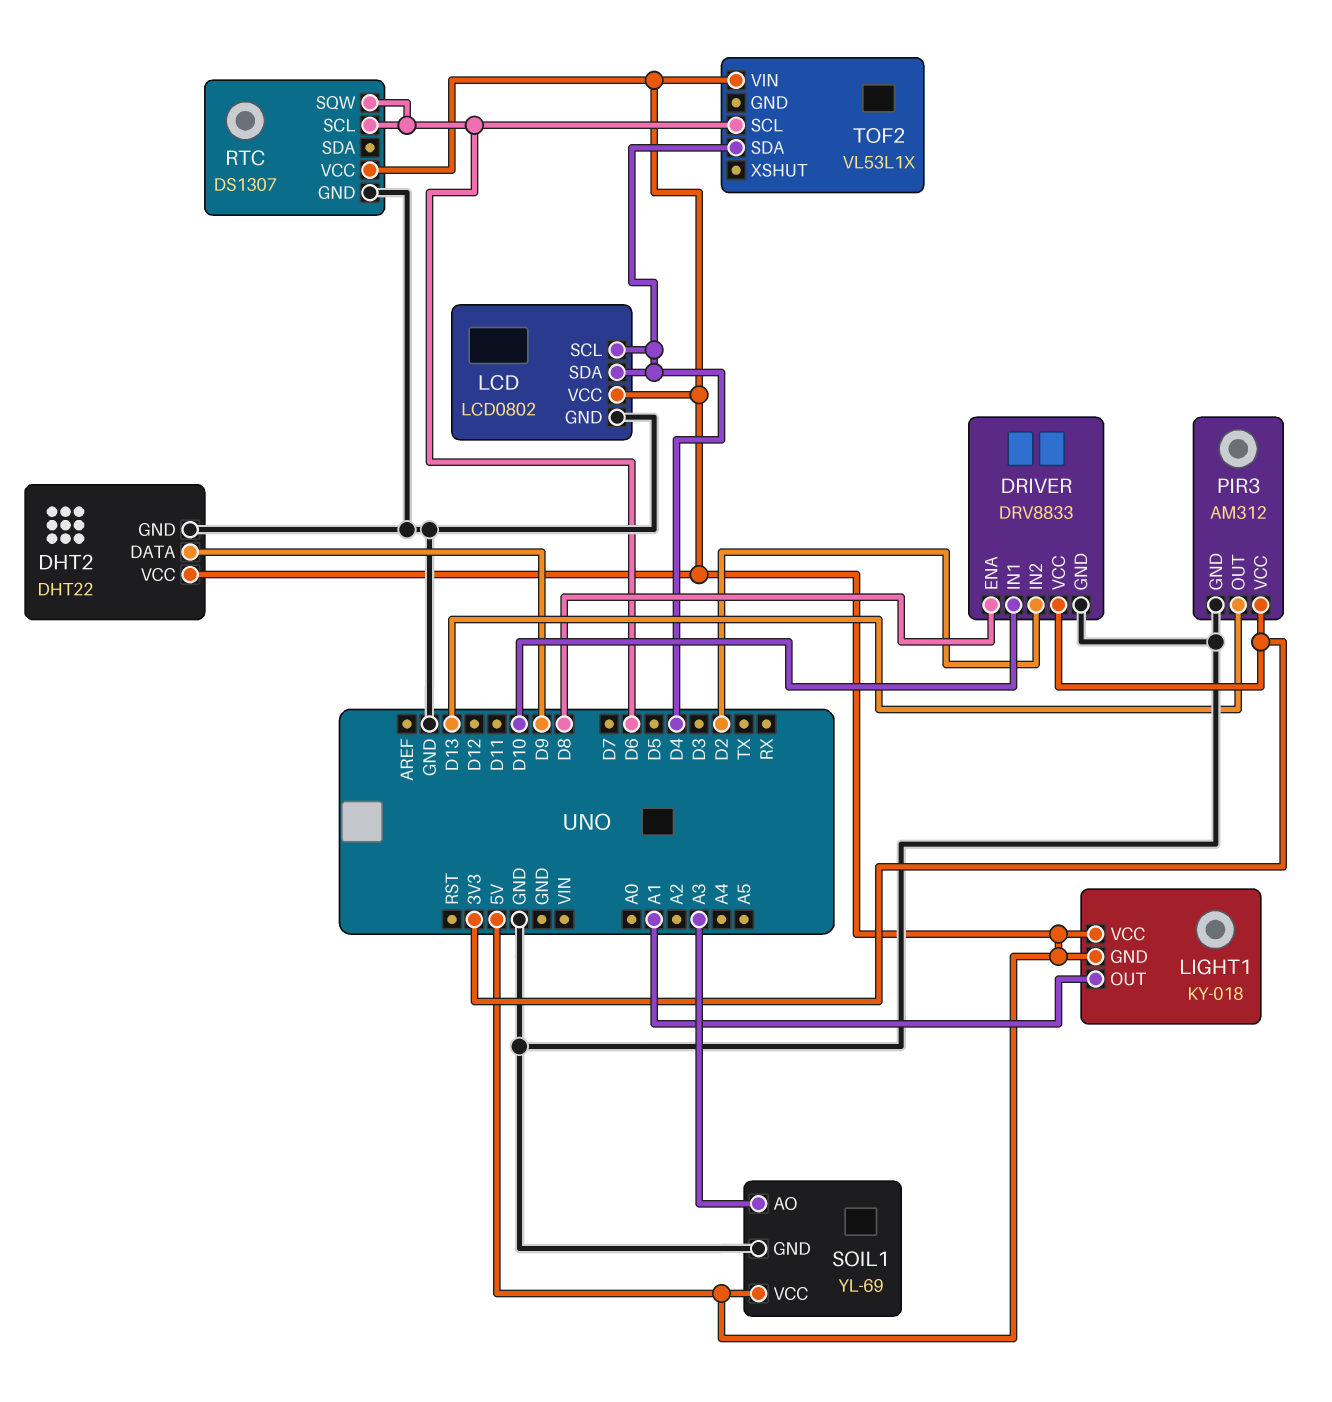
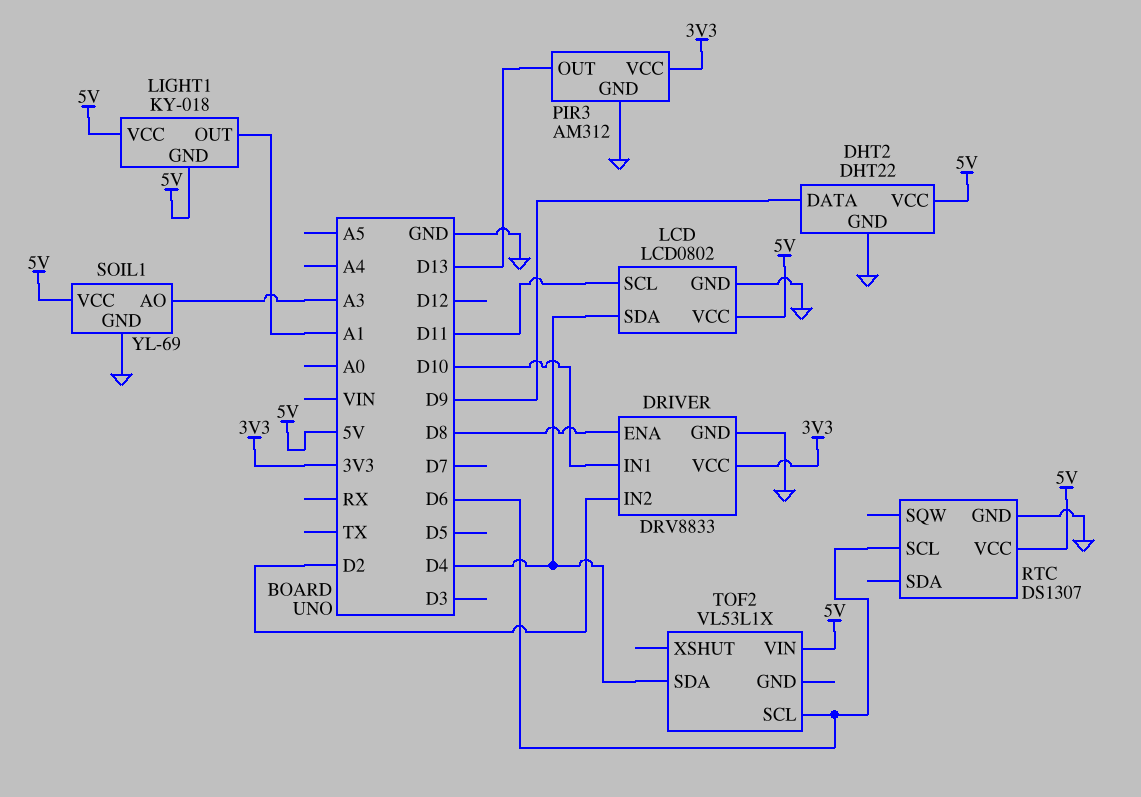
LCD pin SCL: D4 -> D11
RTC pin SQW: D6 -> none

